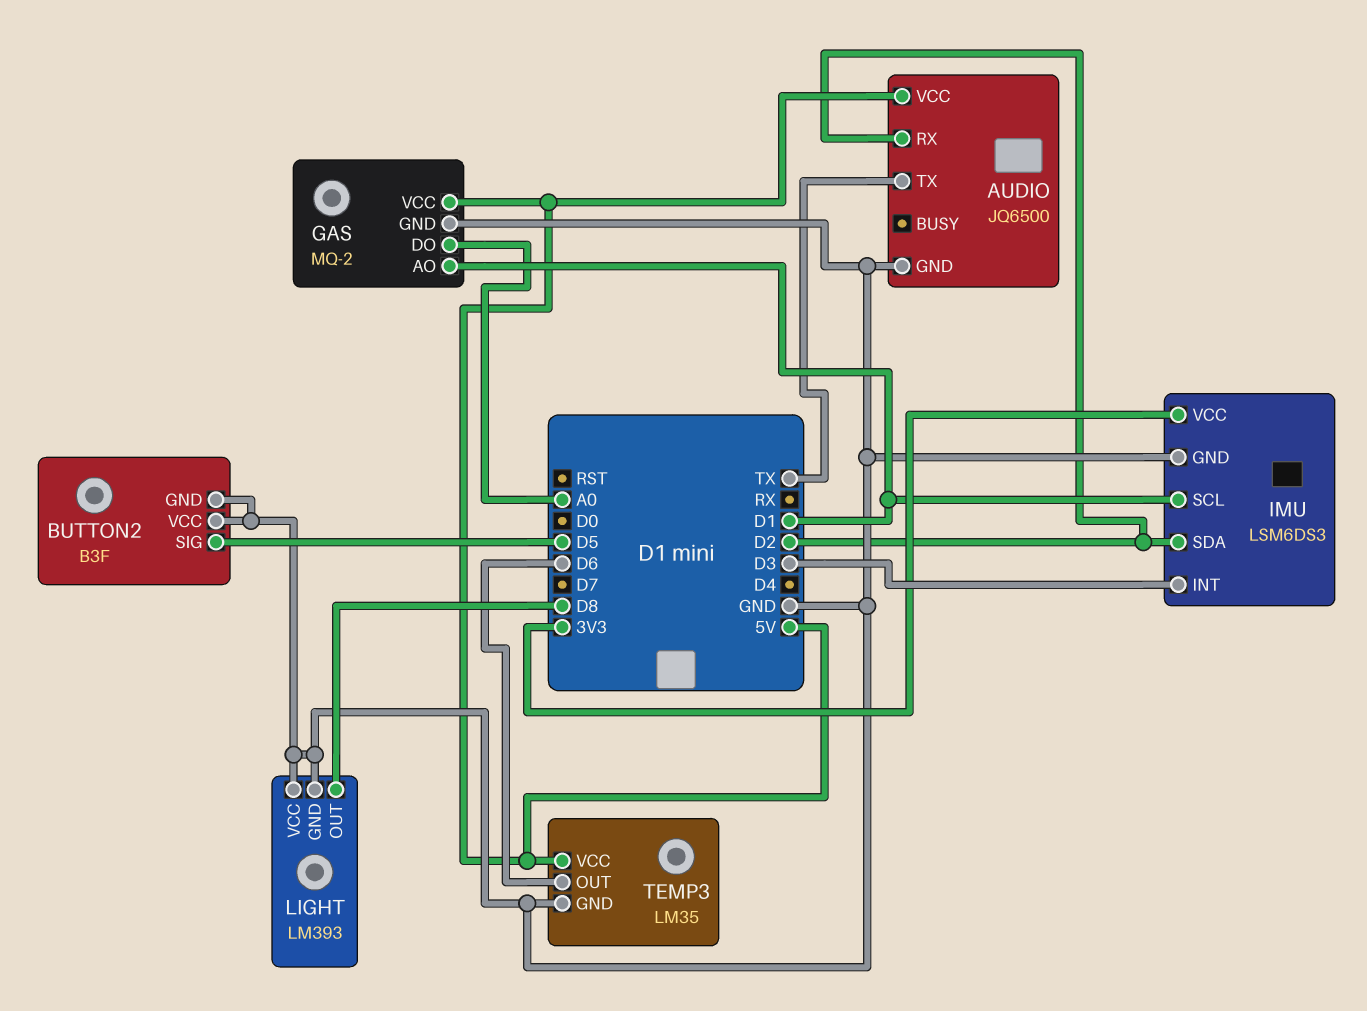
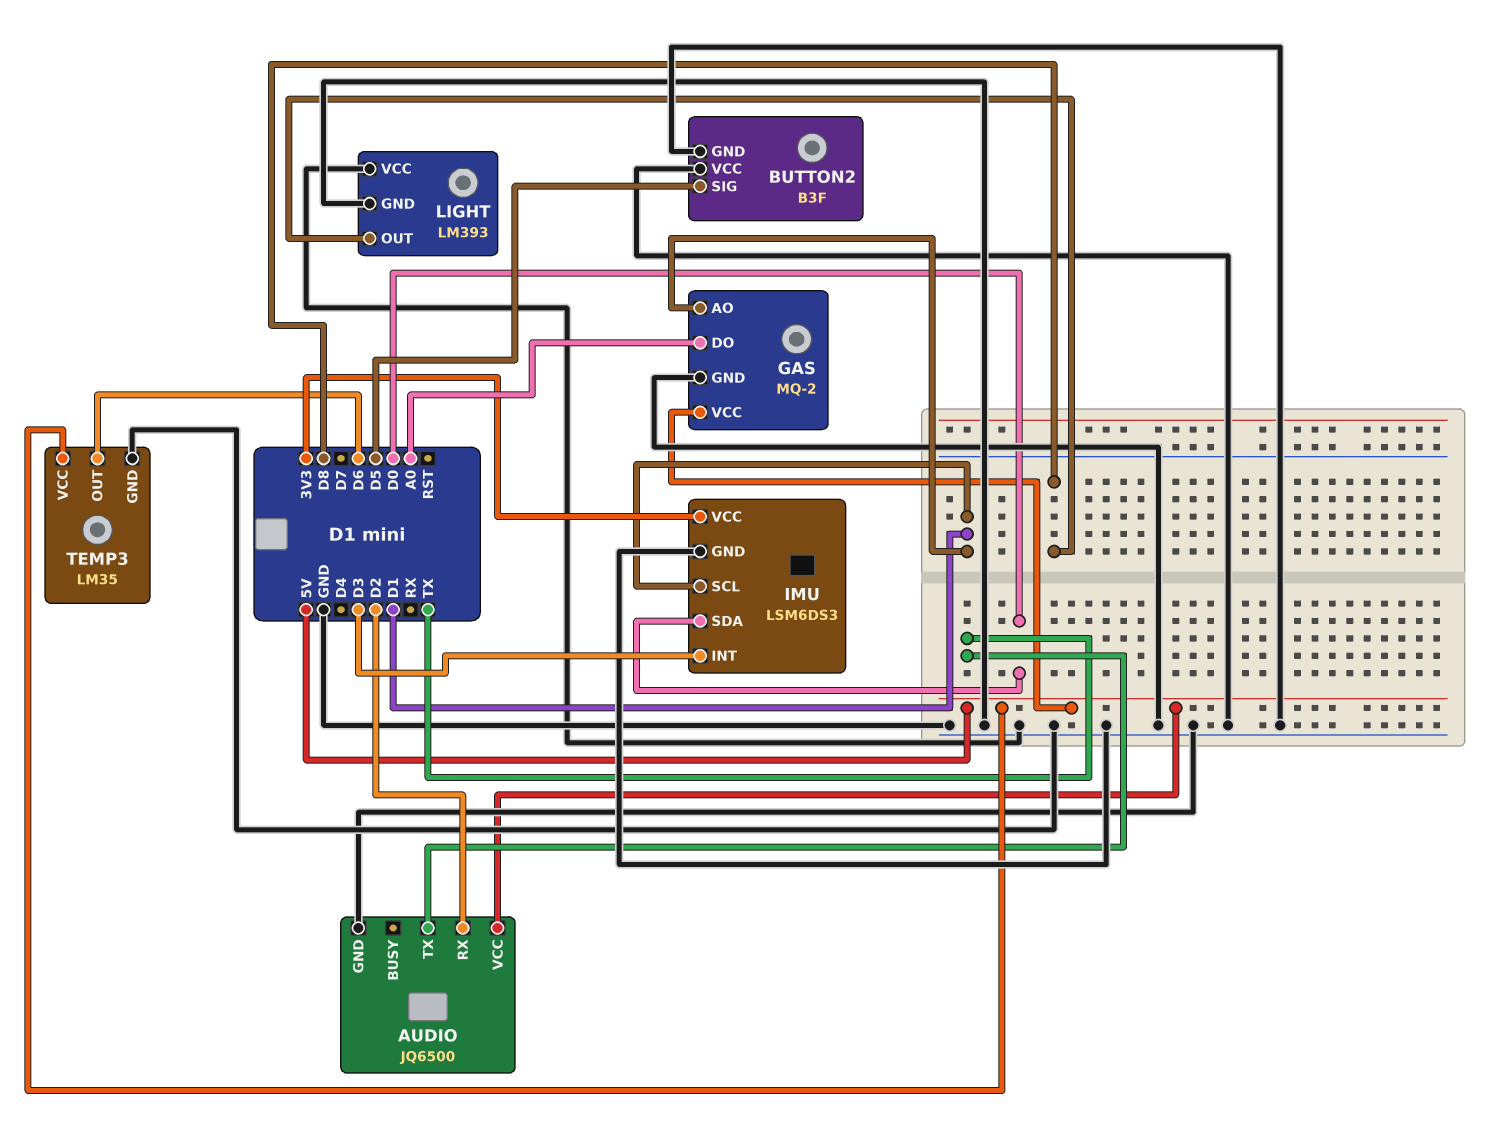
IMU pin SDA: D2 -> D0

